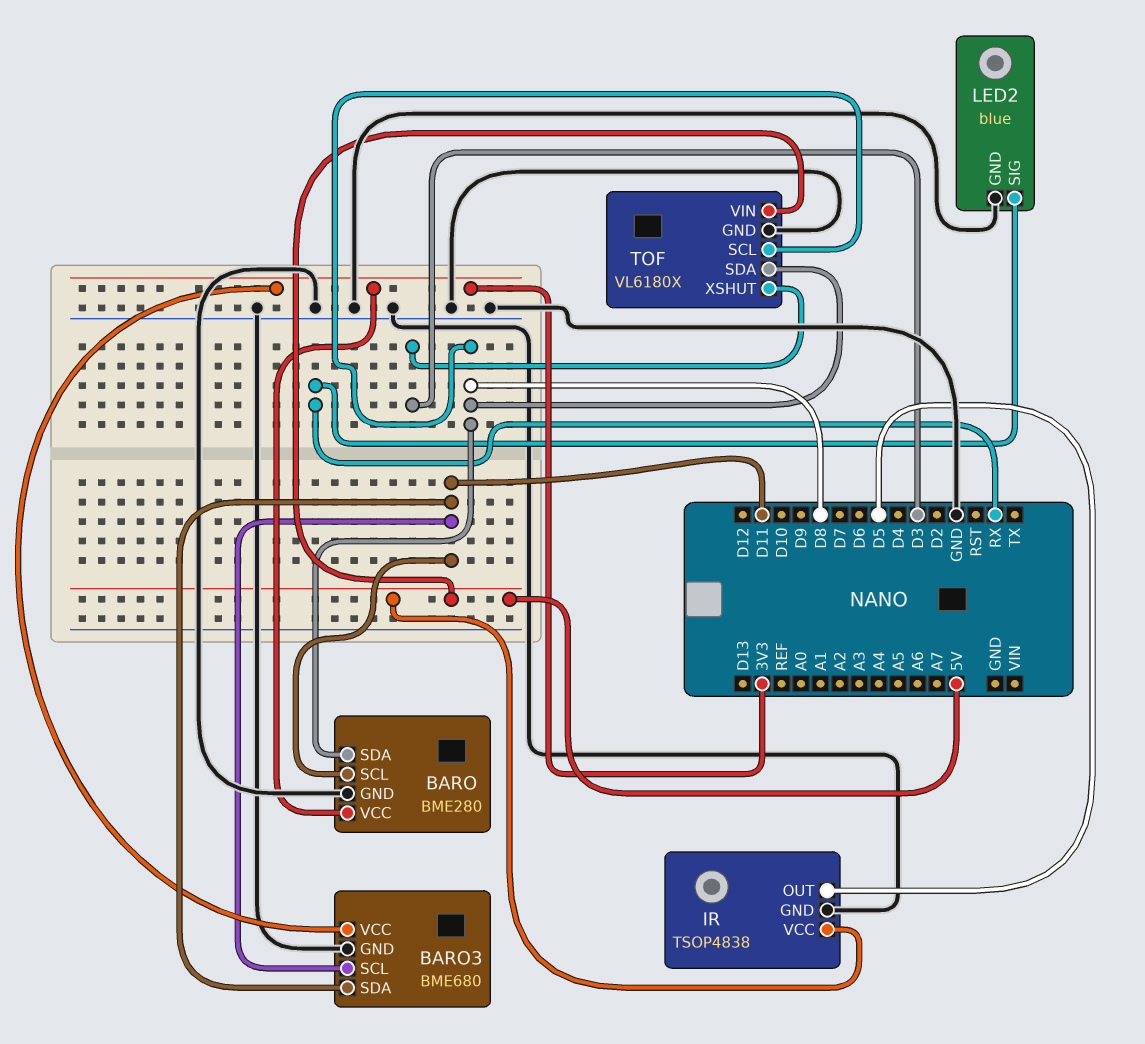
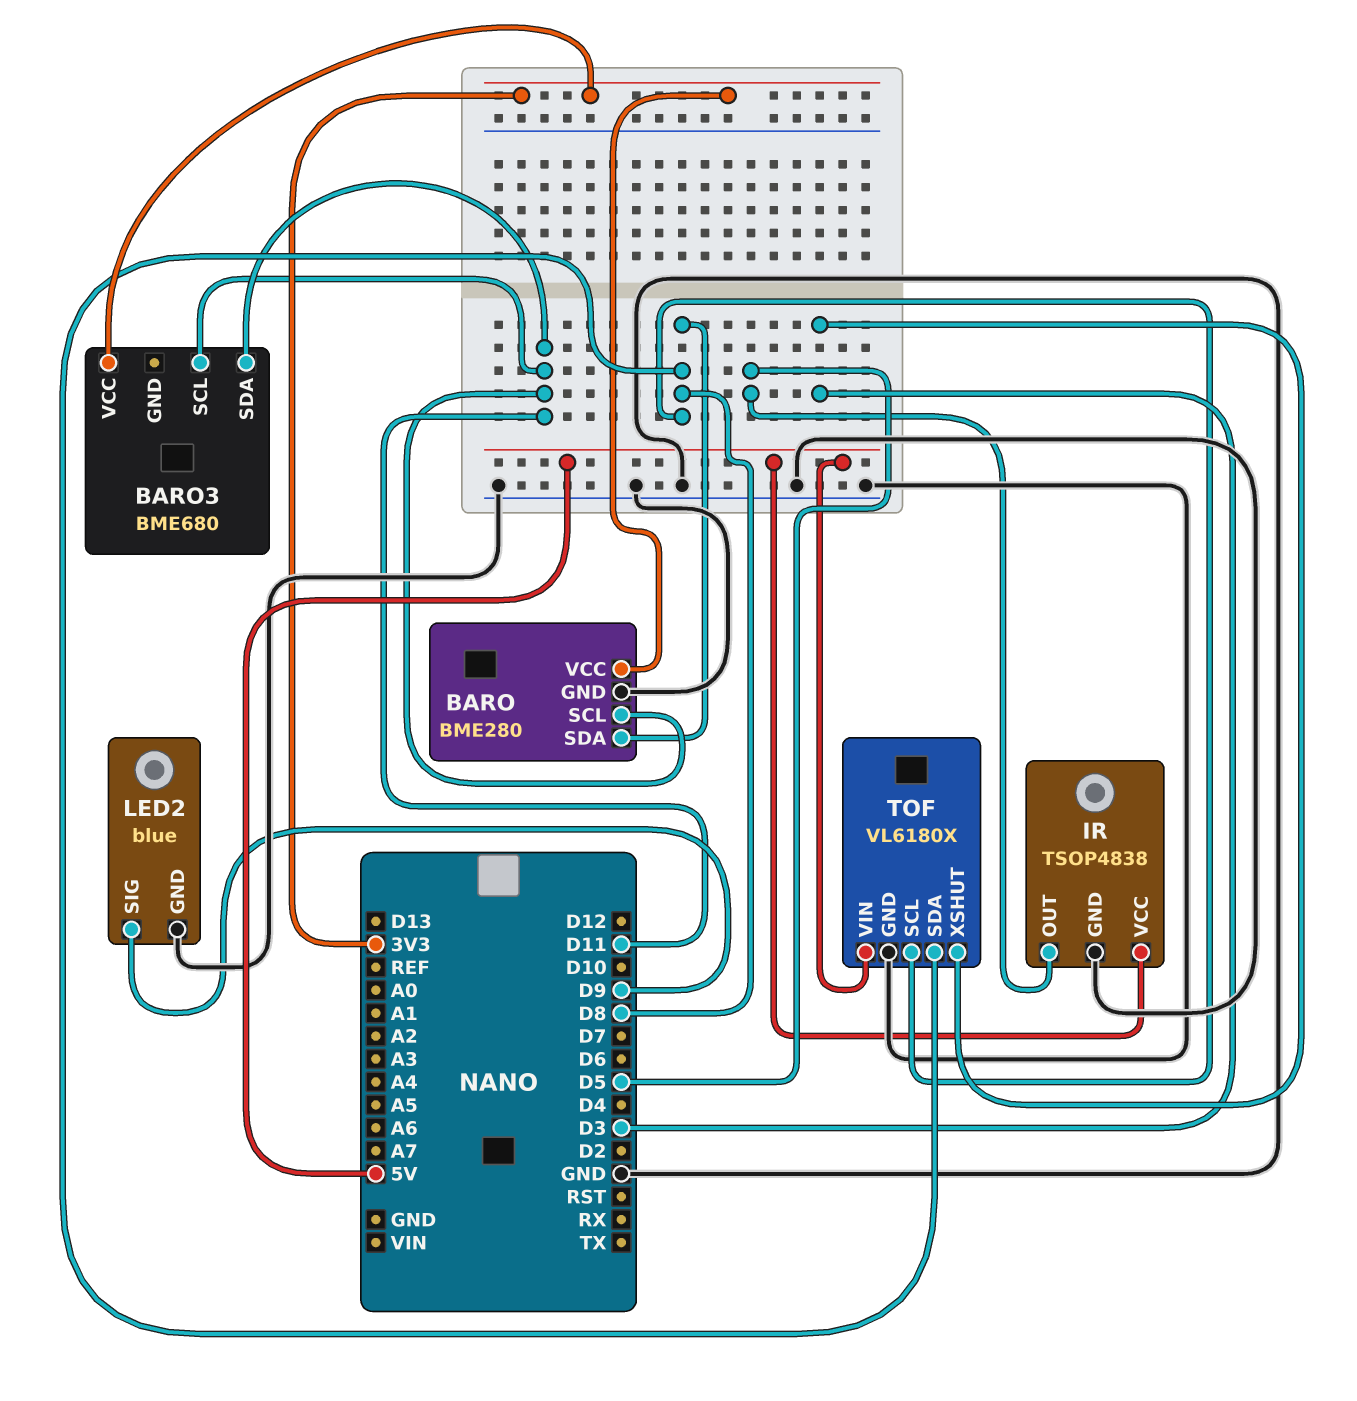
BARO3 pin GND: GND -> none
LED2 pin SIG: RX -> D9

